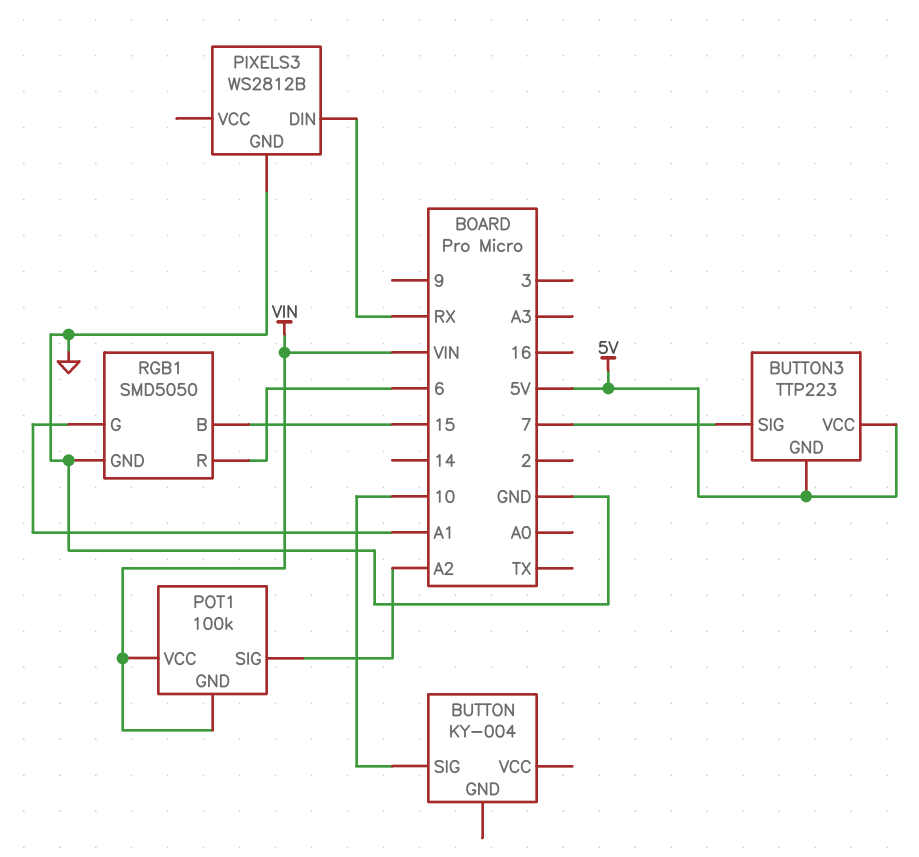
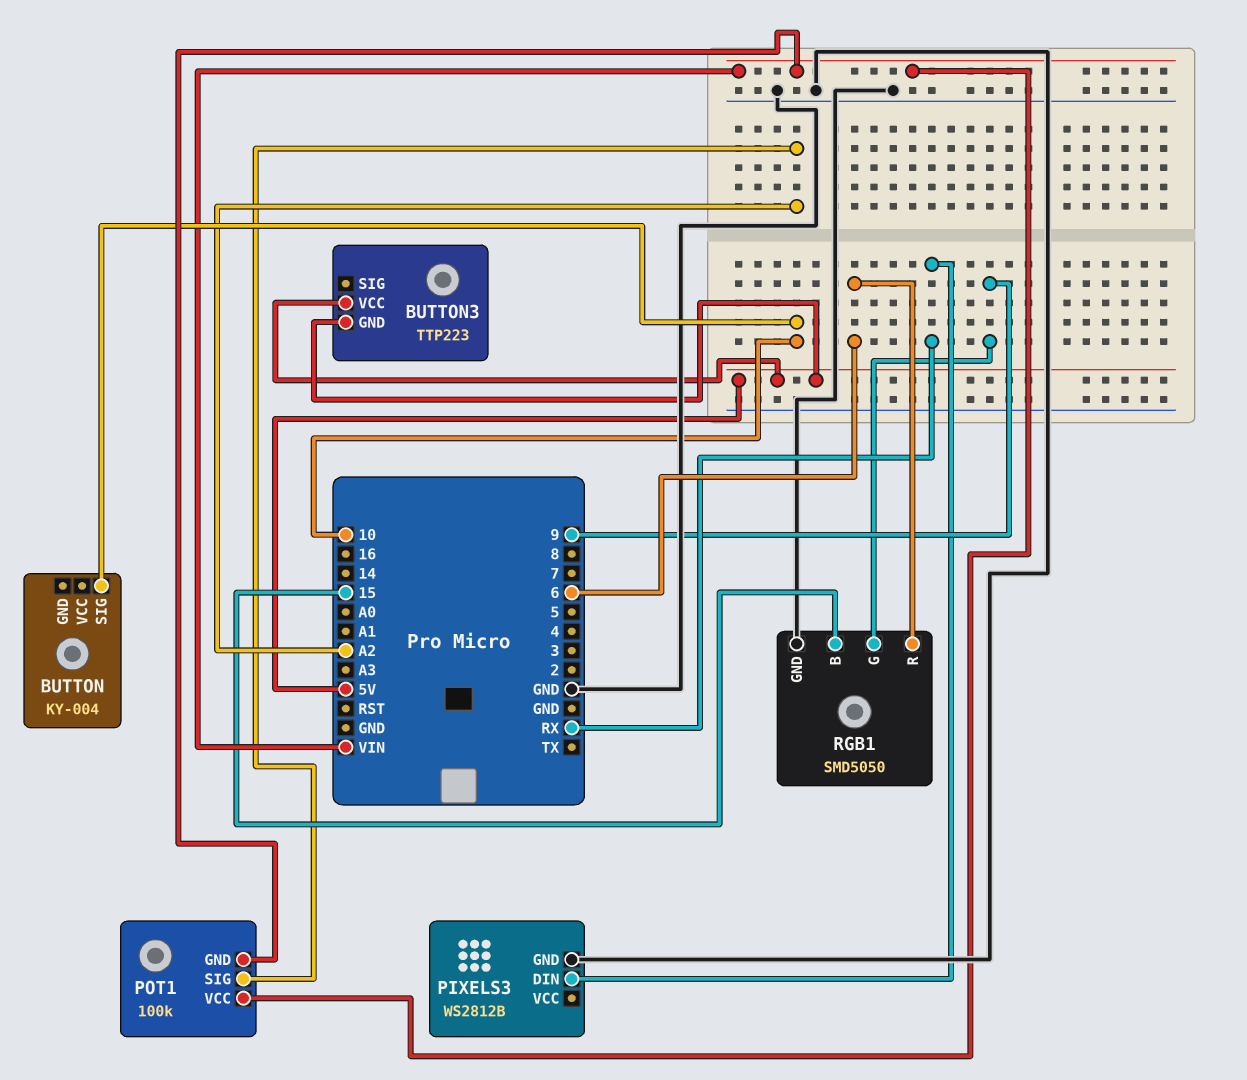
BUTTON3 pin SIG: 7 -> none
RGB1 pin G: A1 -> 9

